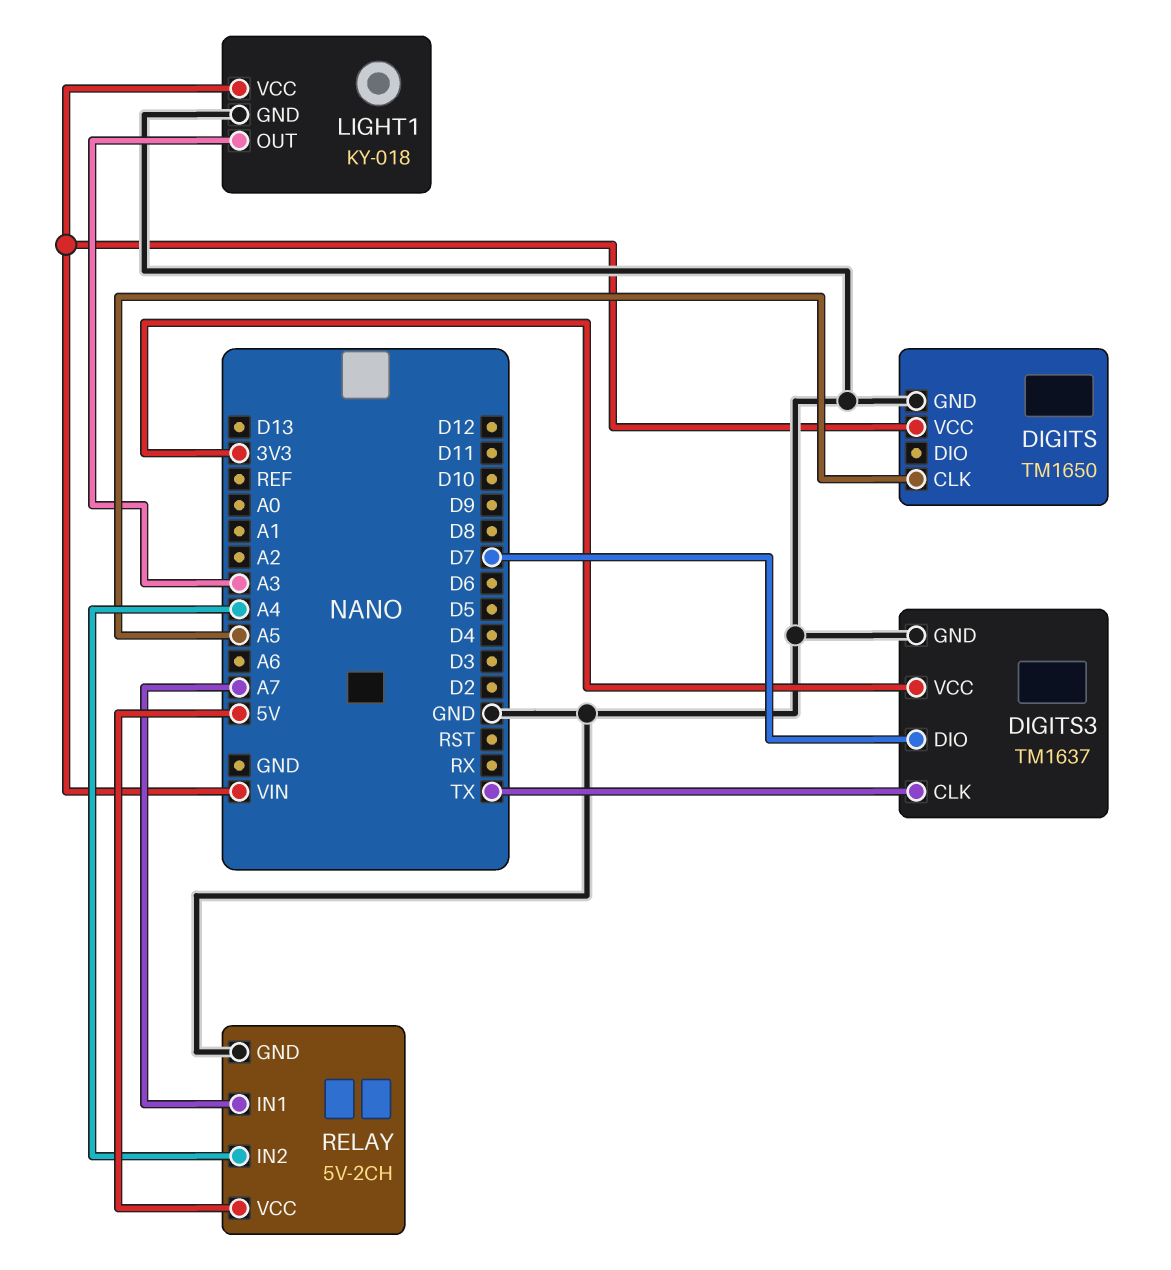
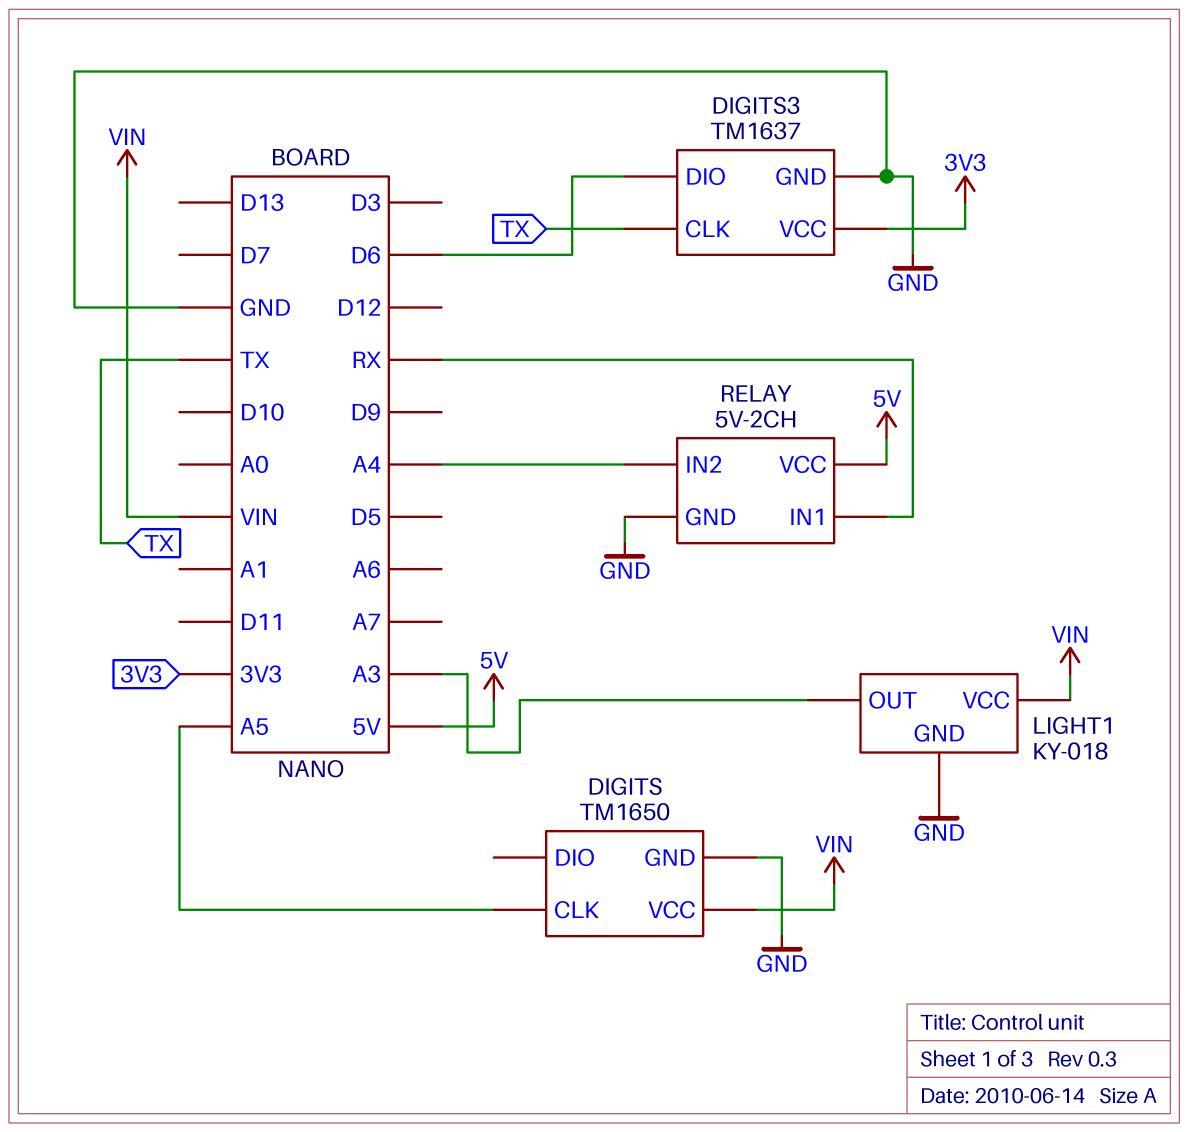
DIGITS3 pin DIO: D7 -> D6
RELAY pin IN1: A7 -> RX

